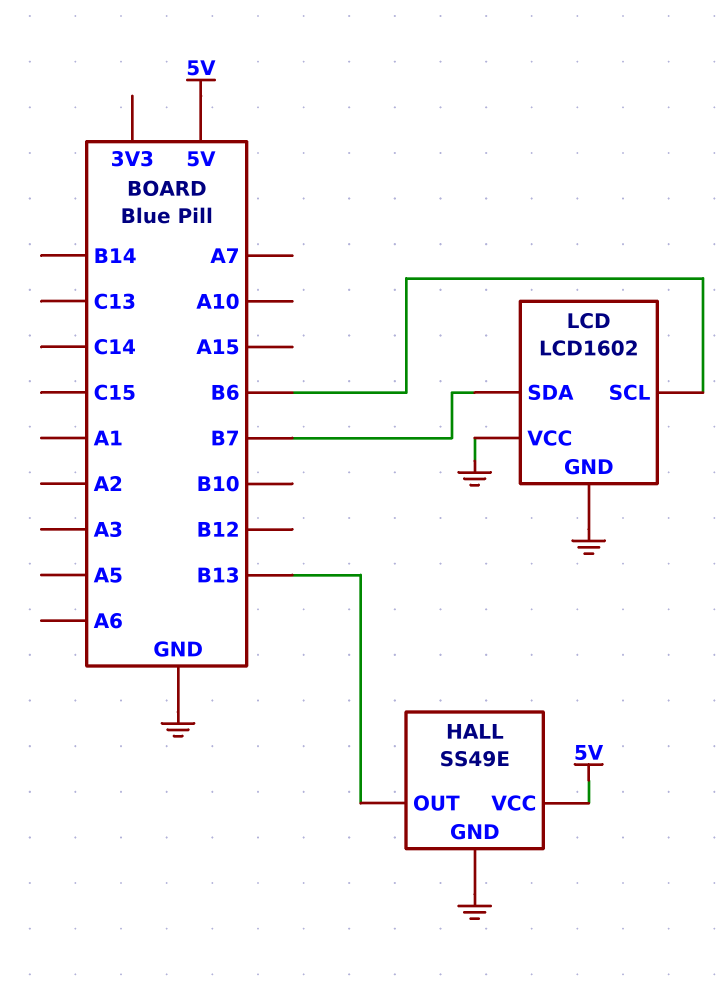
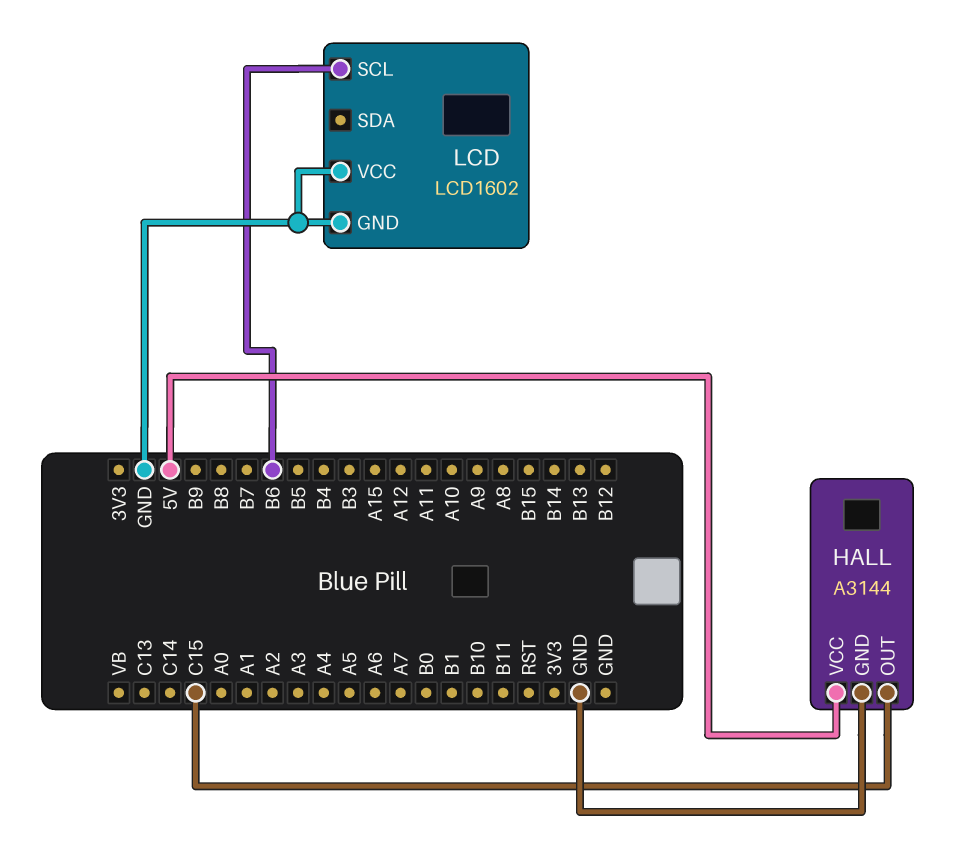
HALL: SS49E -> A3144
HALL pin OUT: B13 -> C15
LCD pin SDA: B7 -> none

